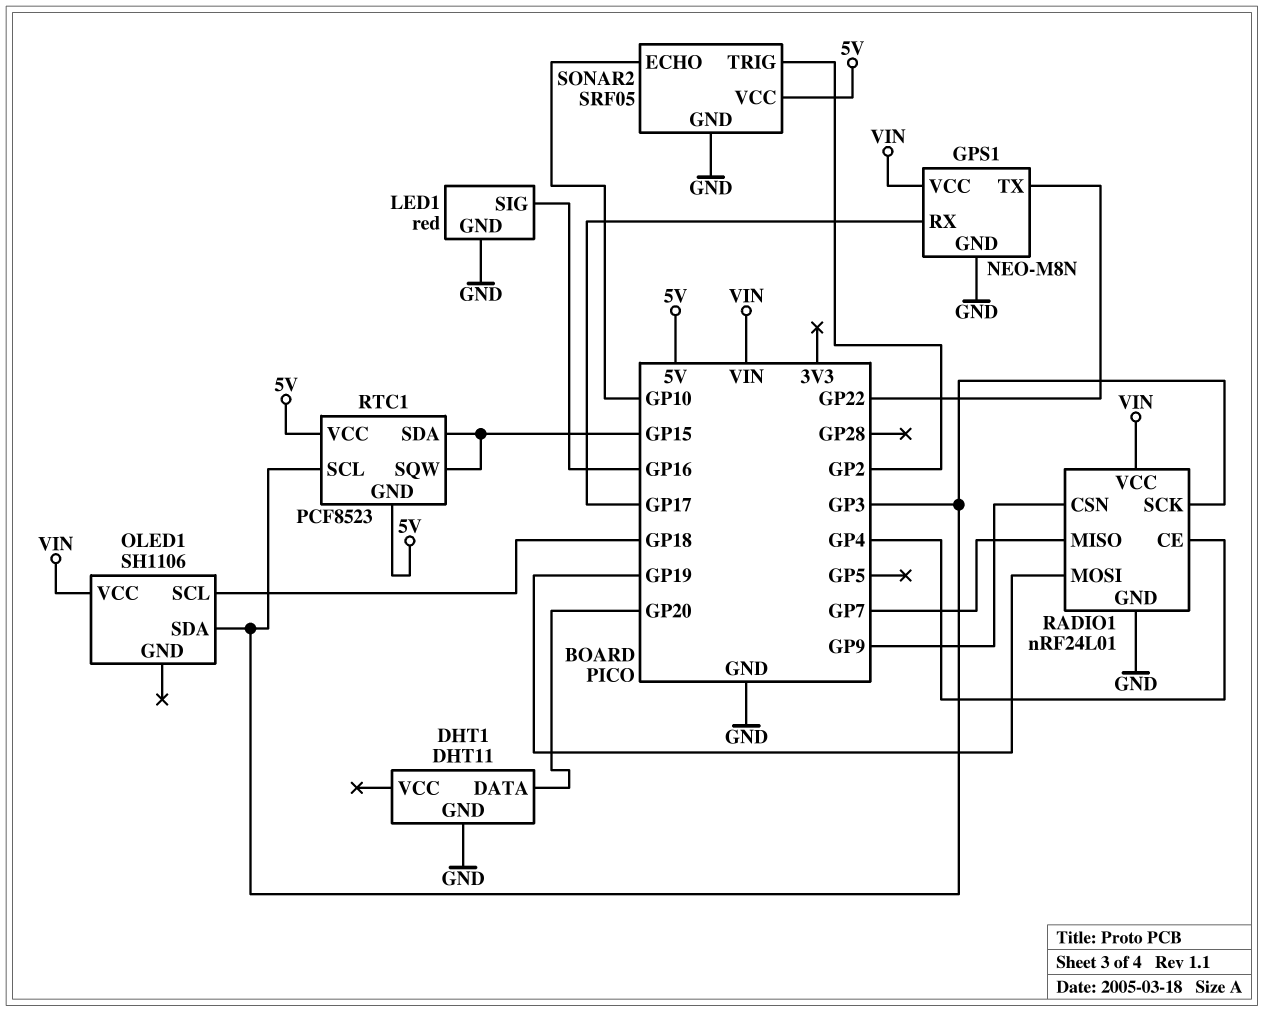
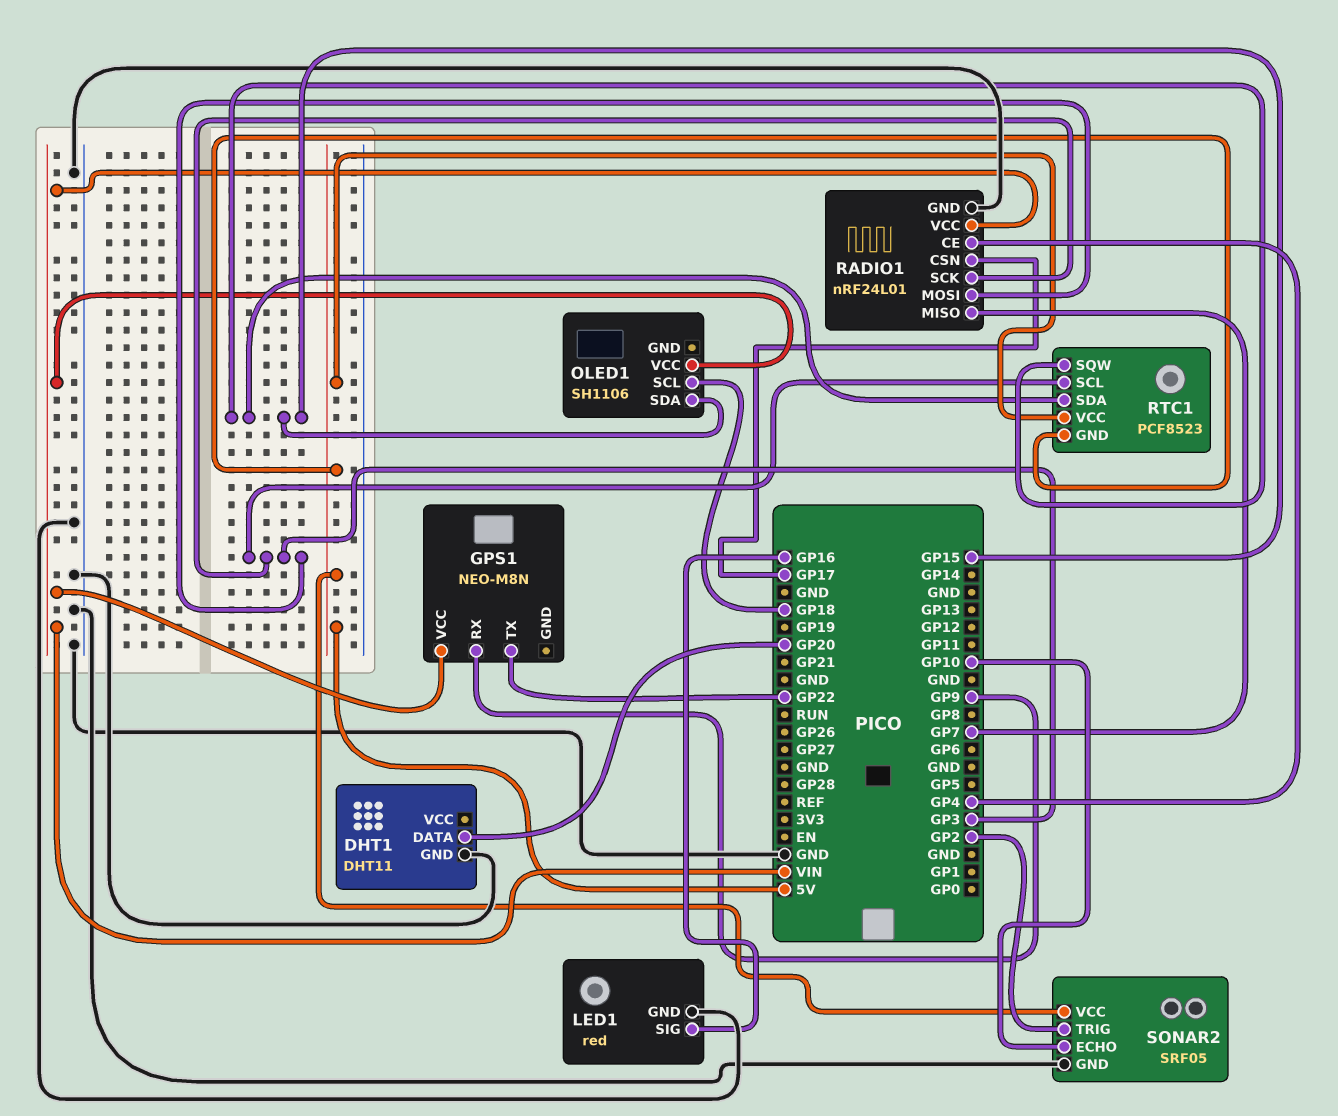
GPS1 pin GND: GND -> none
GPS1 pin RX: GP17 -> GP9
OLED1 pin SDA: GP3 -> GP15
RADIO1 pin CSN: GP9 -> GP17
RADIO1 pin MOSI: GP19 -> GP3

